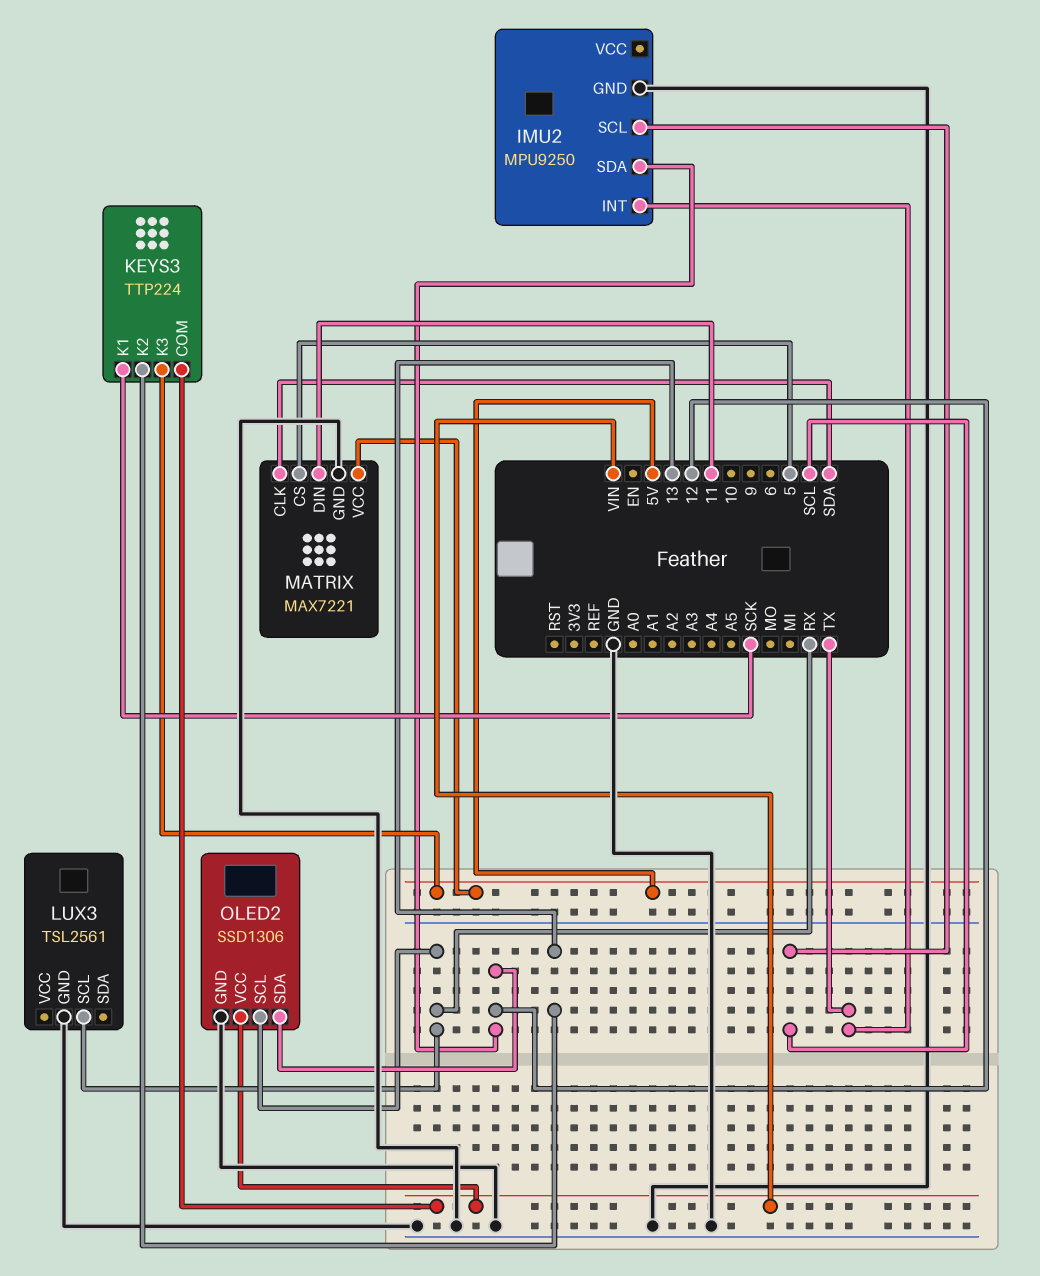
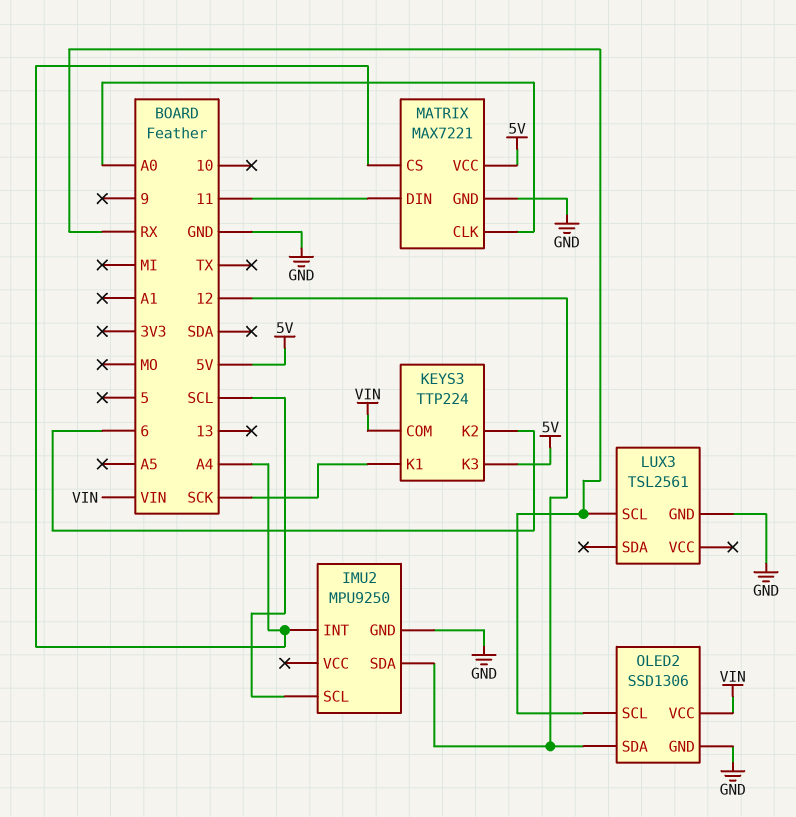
IMU2 pin INT: TX -> A4
KEYS3 pin K2: 13 -> 6
MATRIX pin CLK: SDA -> A0
MATRIX pin CS: 5 -> A4

